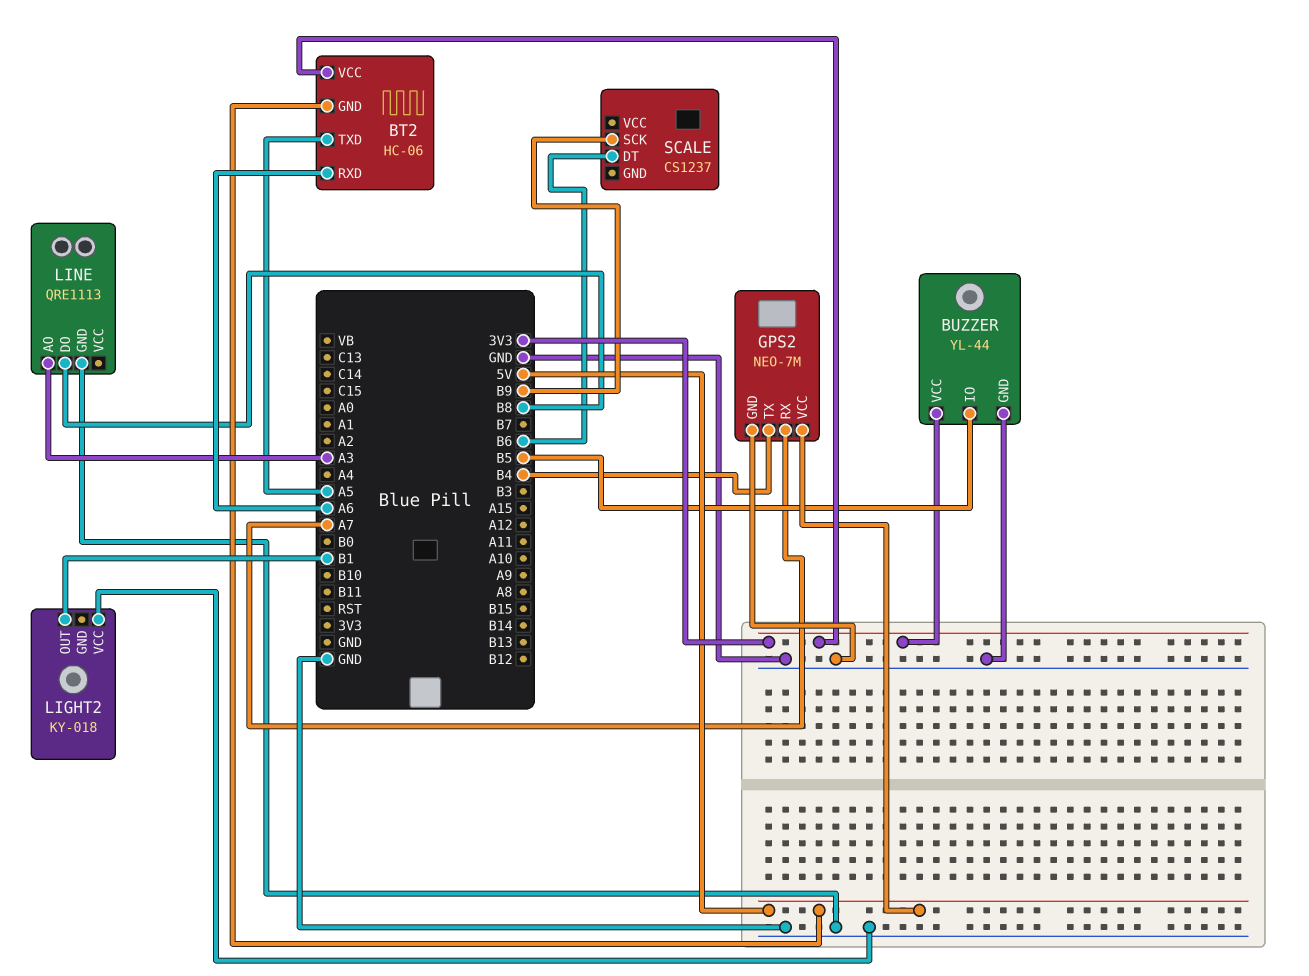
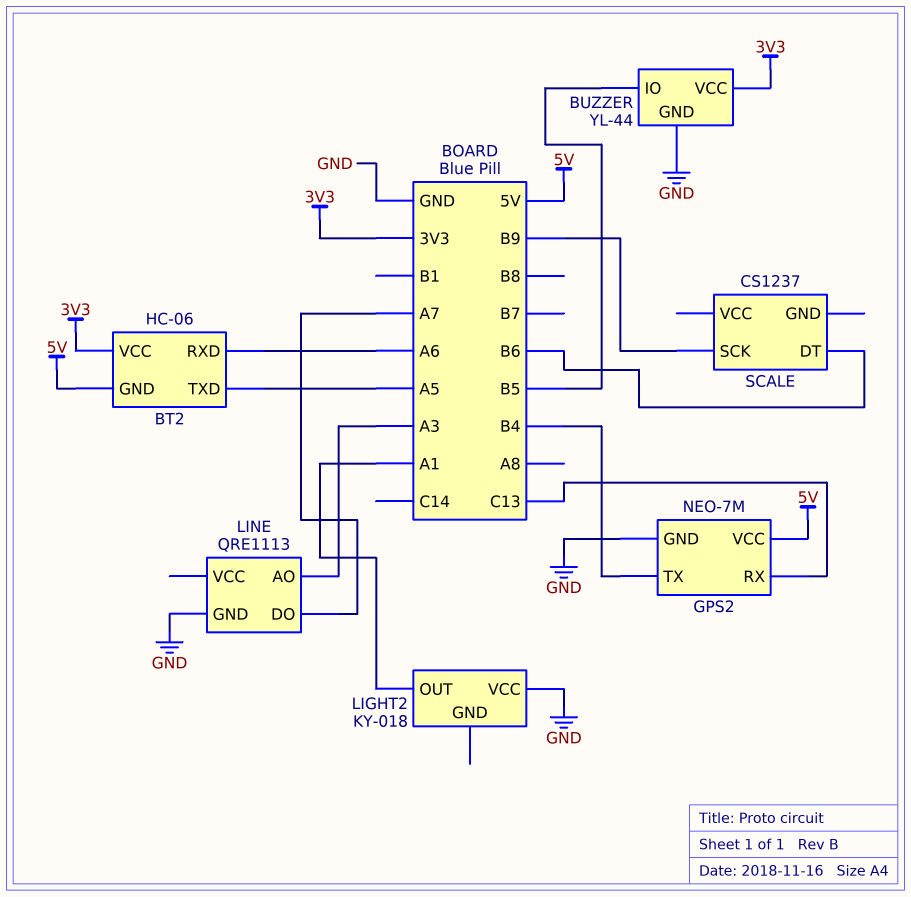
GPS2 pin RX: A7 -> C13
LIGHT2 pin OUT: B1 -> A1
LINE pin DO: B8 -> A7

